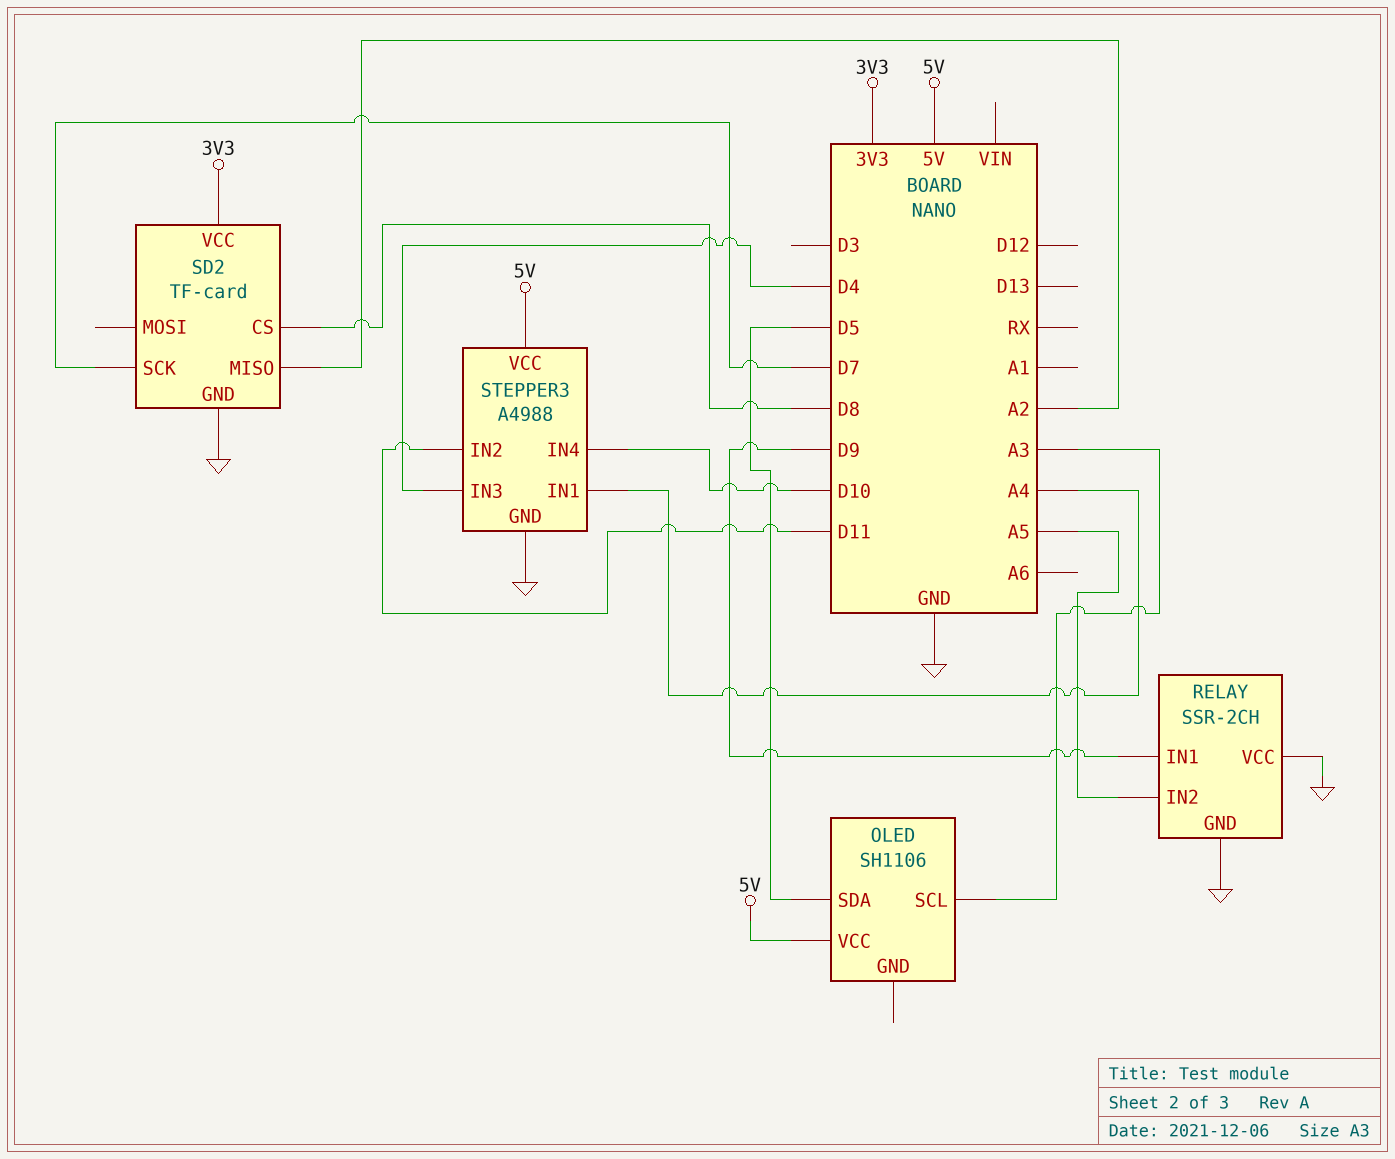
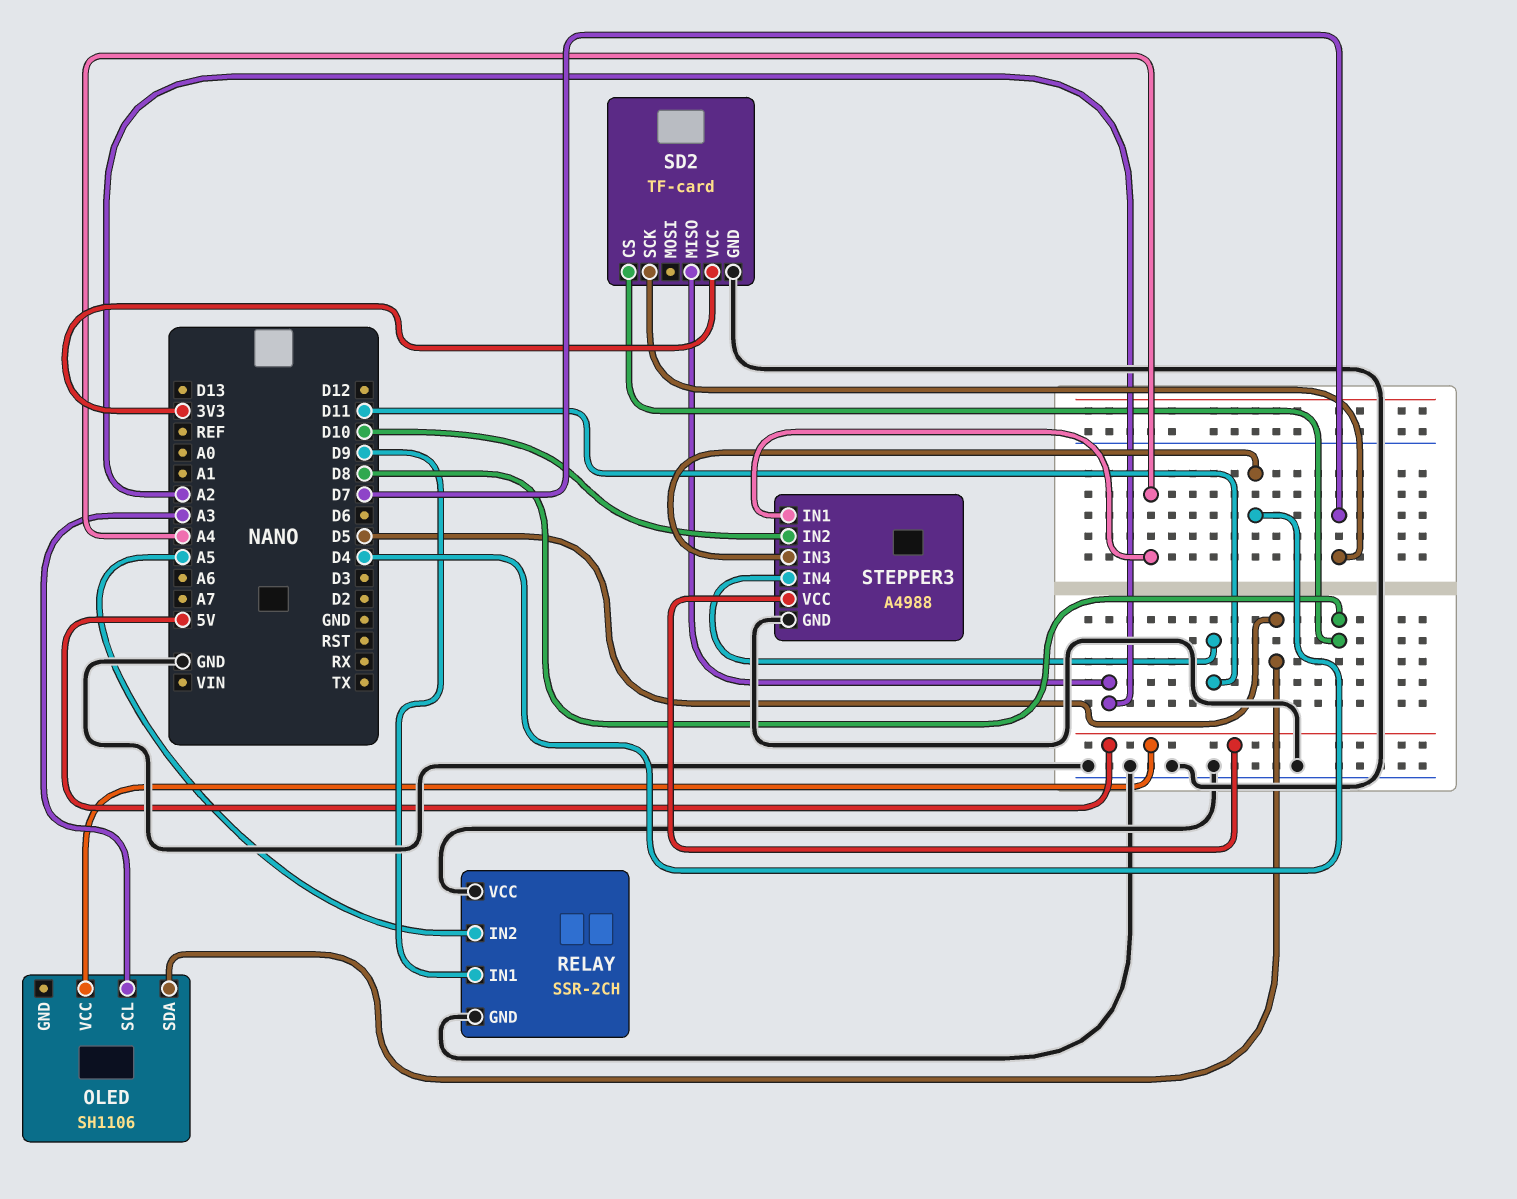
STEPPER3 pin IN2: D11 -> D10
STEPPER3 pin IN4: D10 -> D11

